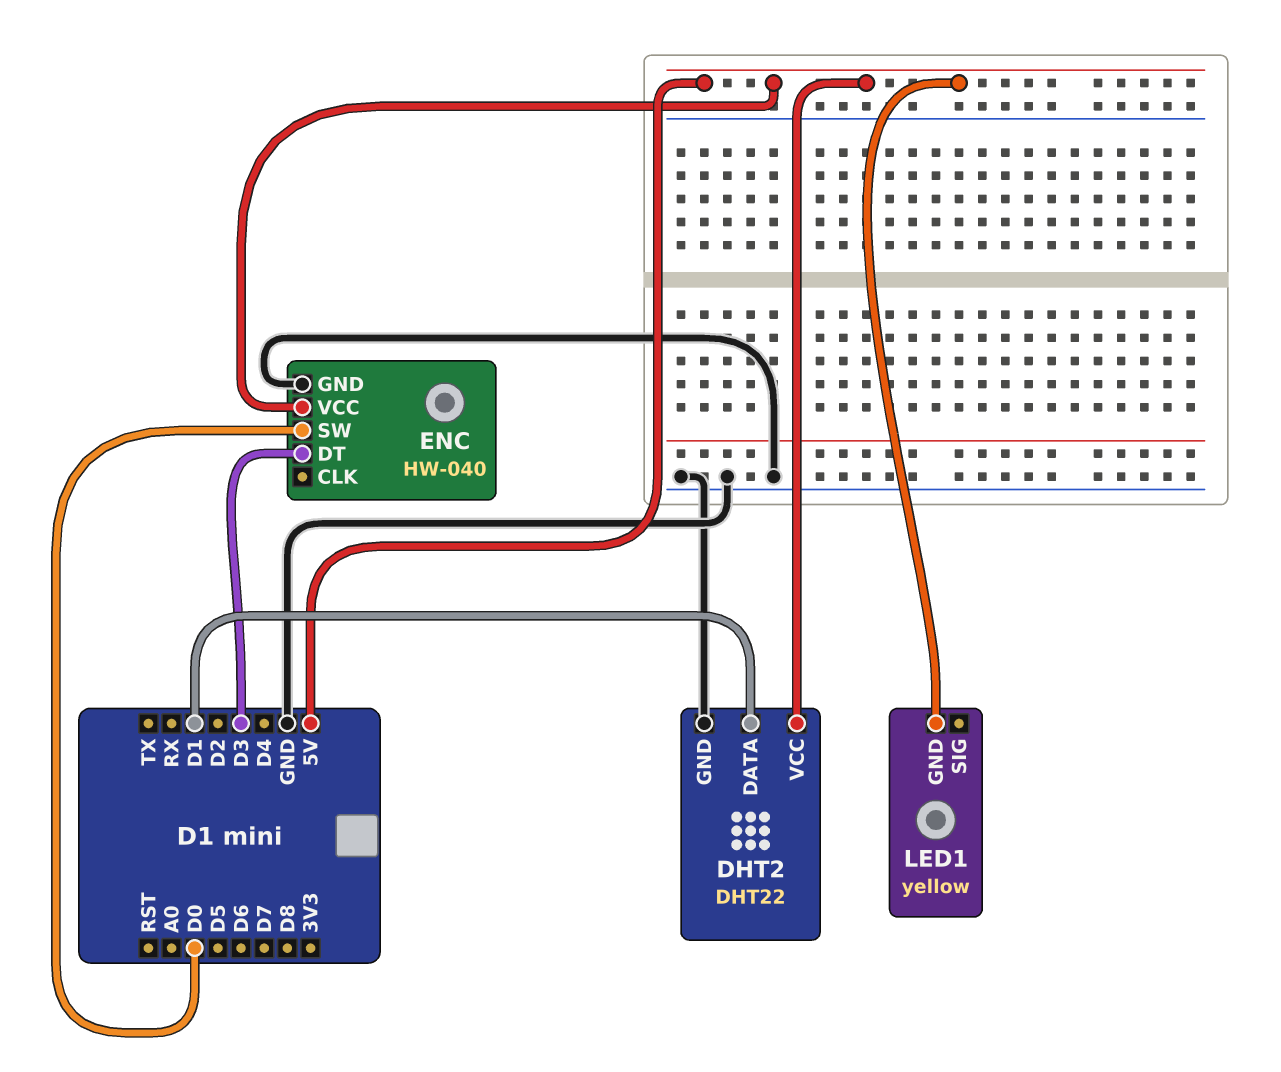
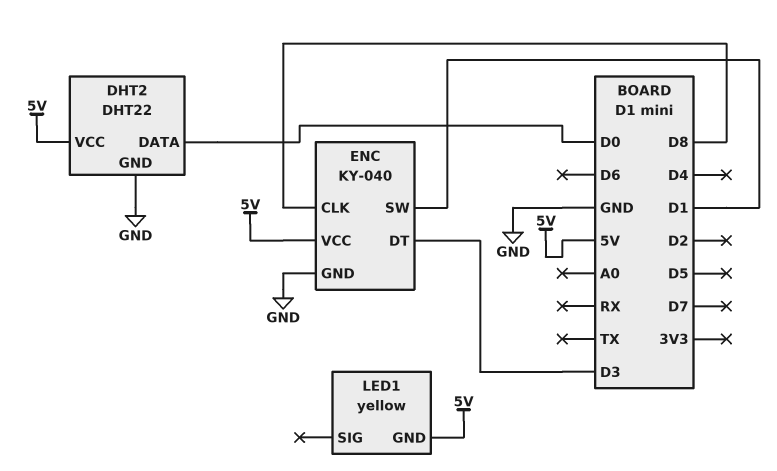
DHT2 pin DATA: D1 -> D0
ENC: HW-040 -> KY-040
ENC pin CLK: none -> D8
ENC pin SW: D0 -> D1

